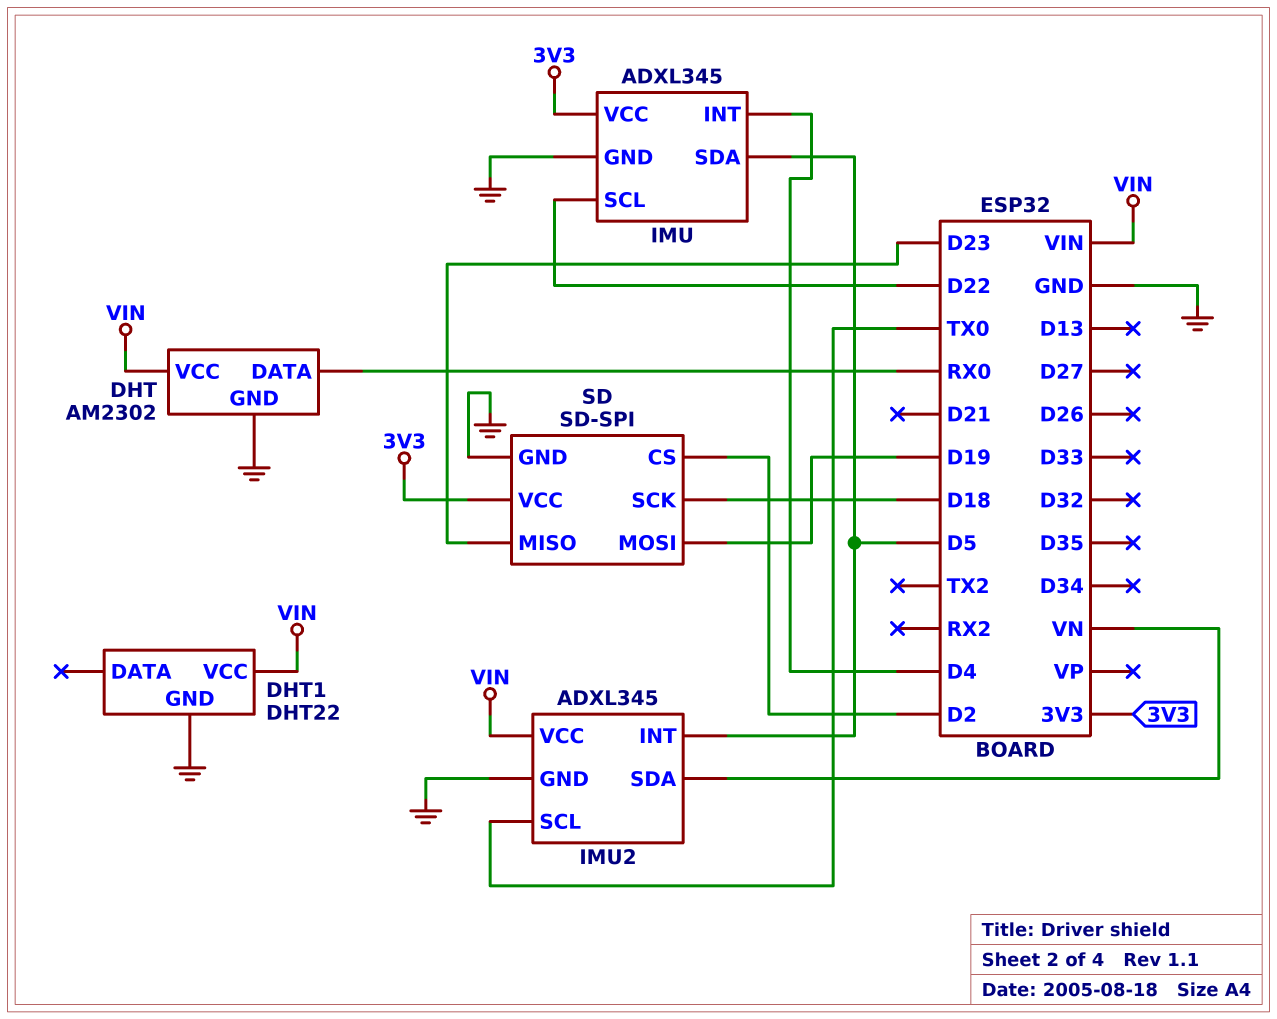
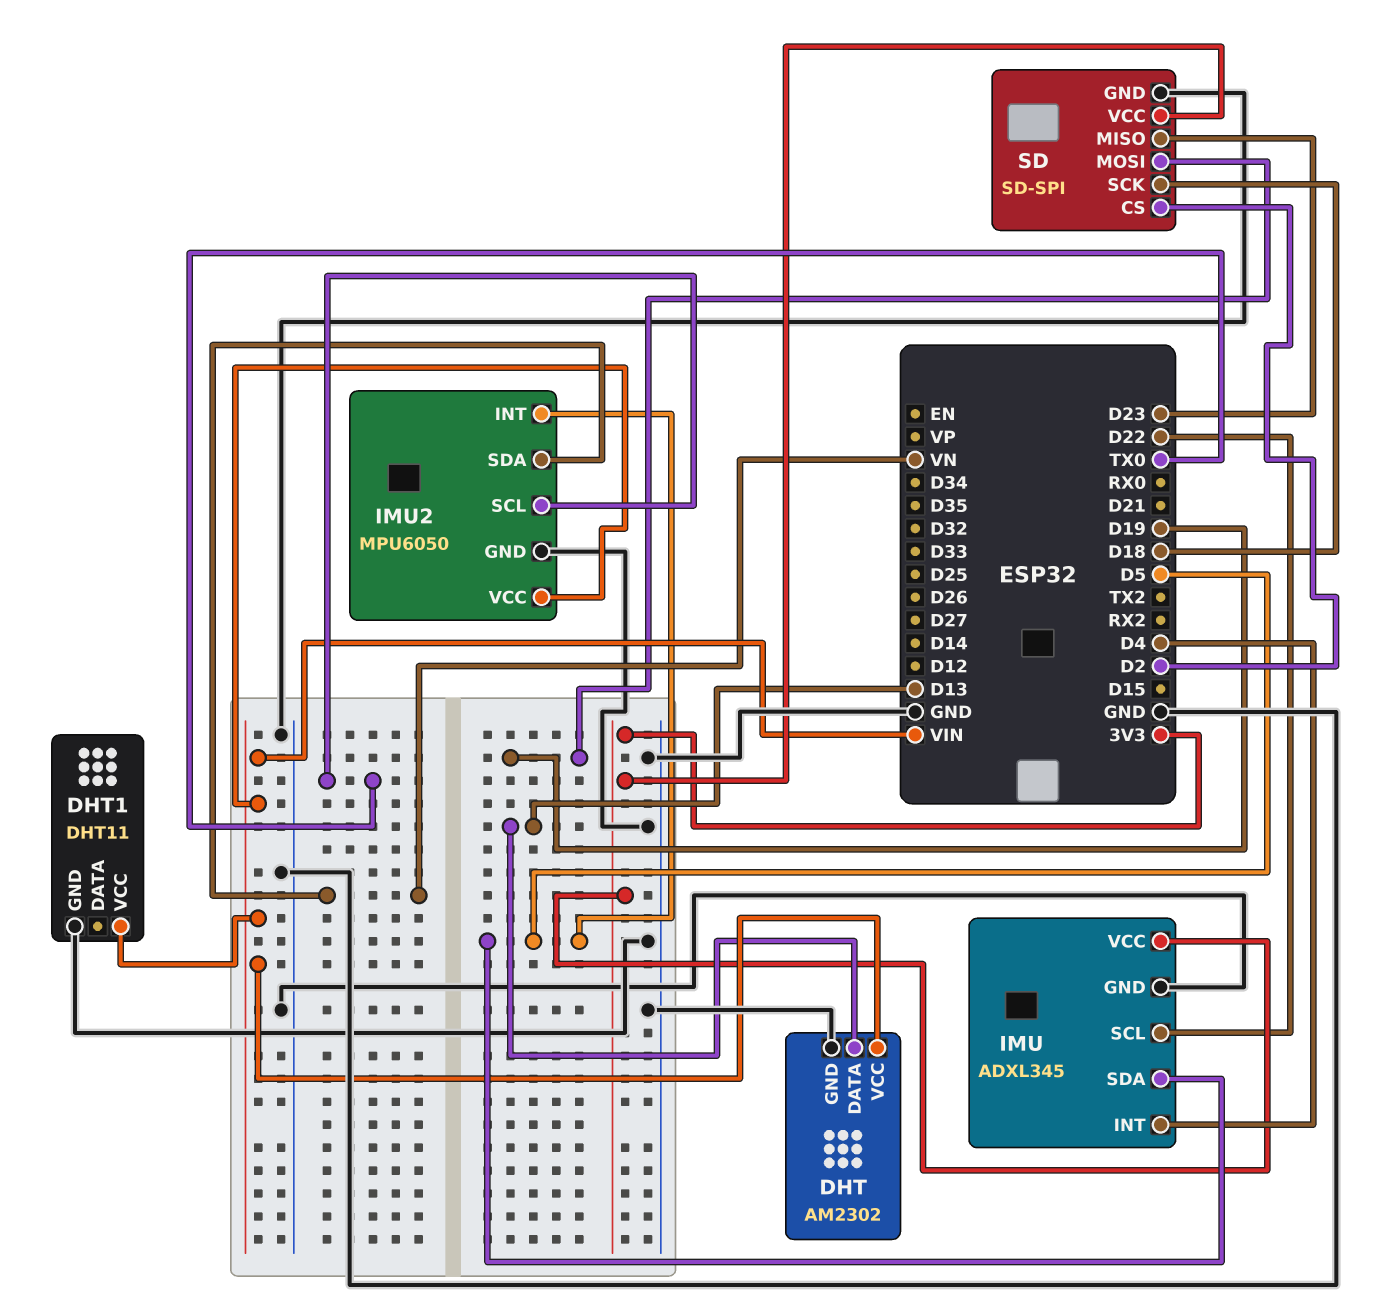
DHT pin DATA: RX0 -> D13
DHT1: DHT22 -> DHT11
IMU2: ADXL345 -> MPU6050

